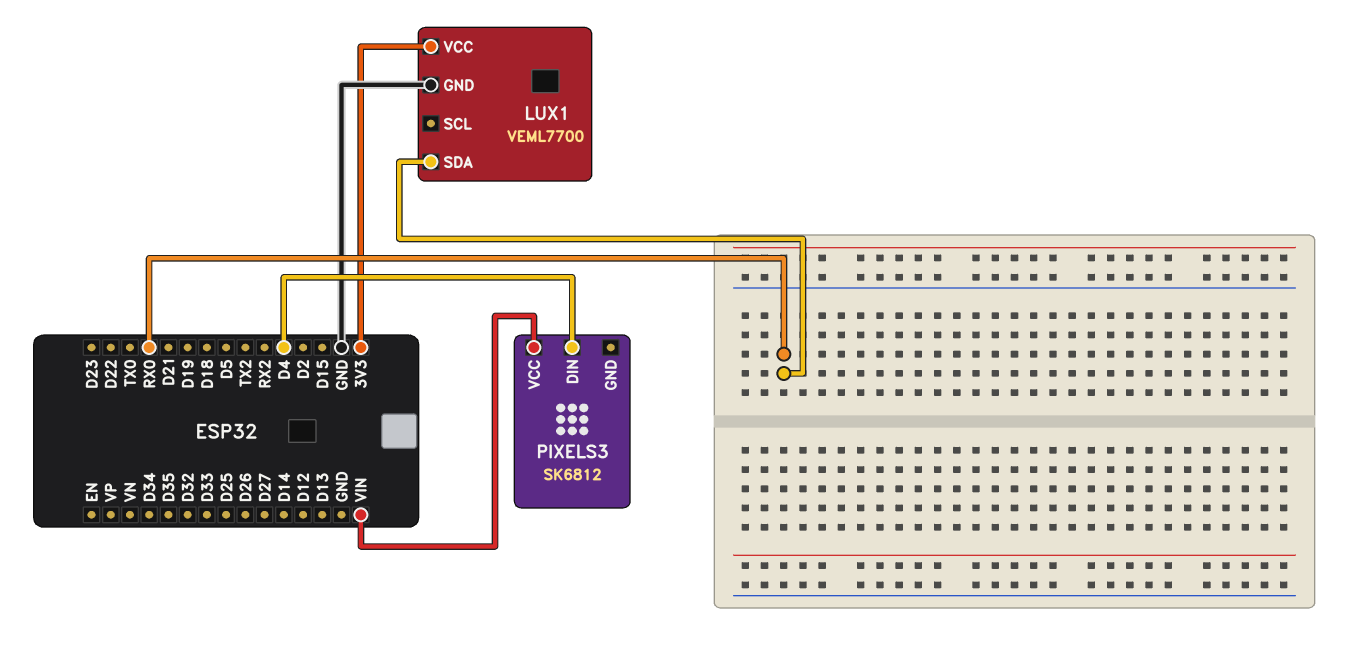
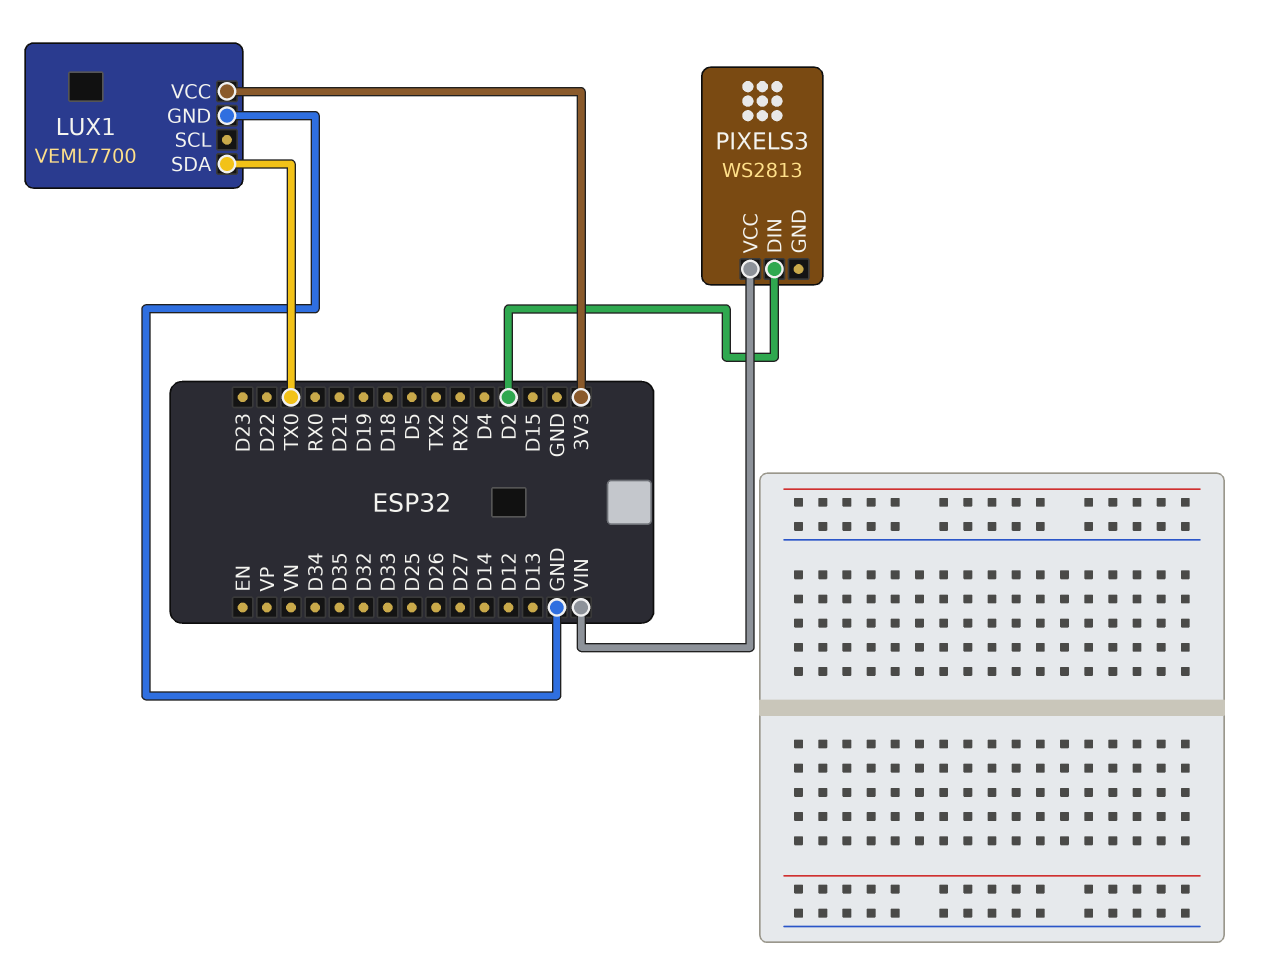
LUX1 pin SDA: RX0 -> TX0
PIXELS3: SK6812 -> WS2813
PIXELS3 pin DIN: D4 -> D2

